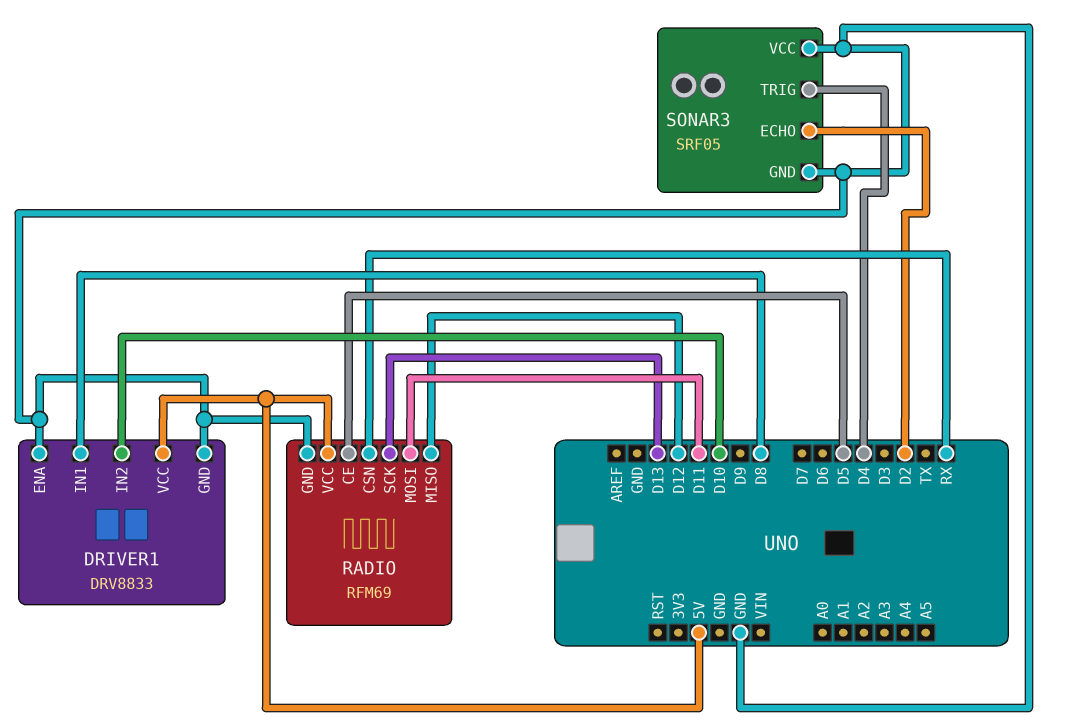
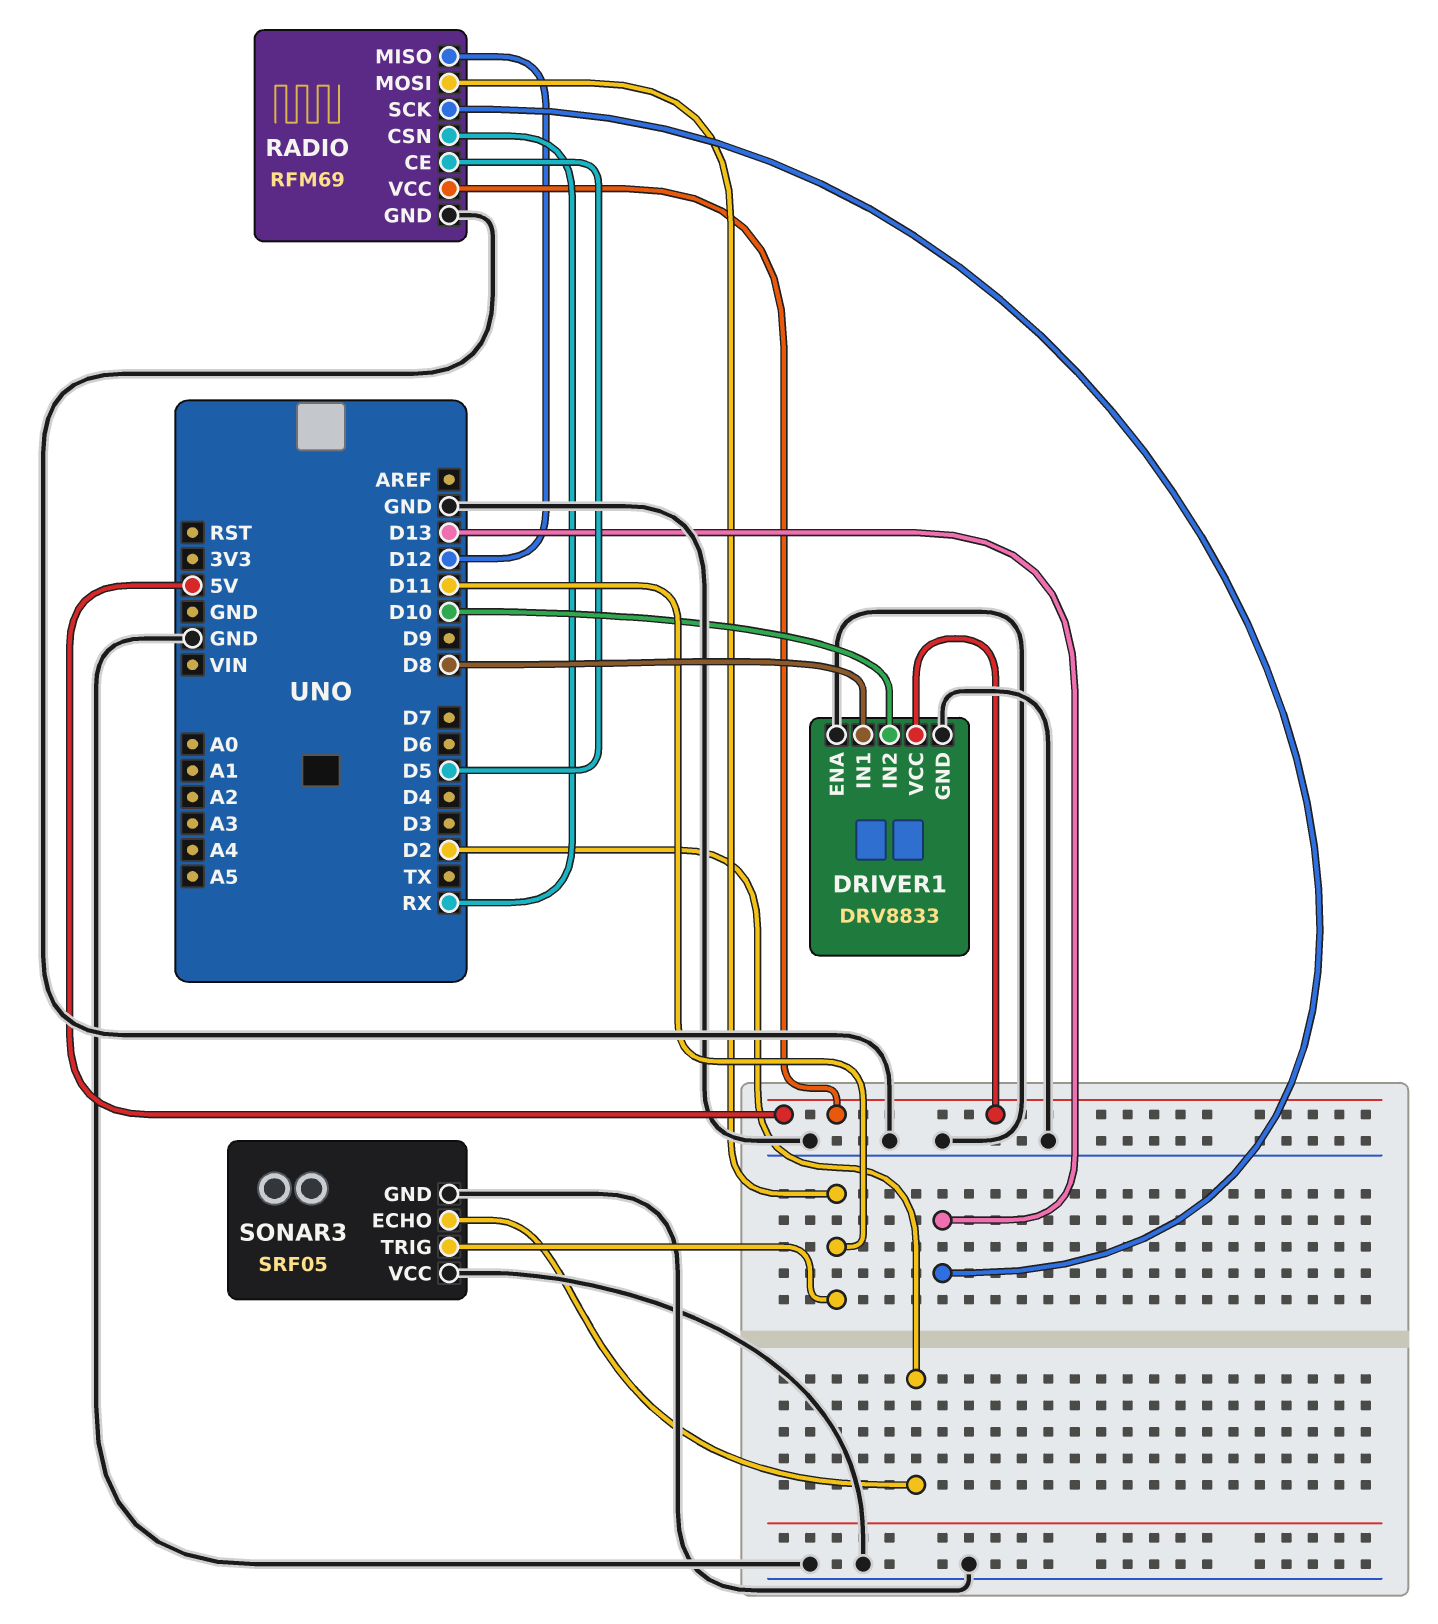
SONAR3 pin TRIG: D4 -> D11

